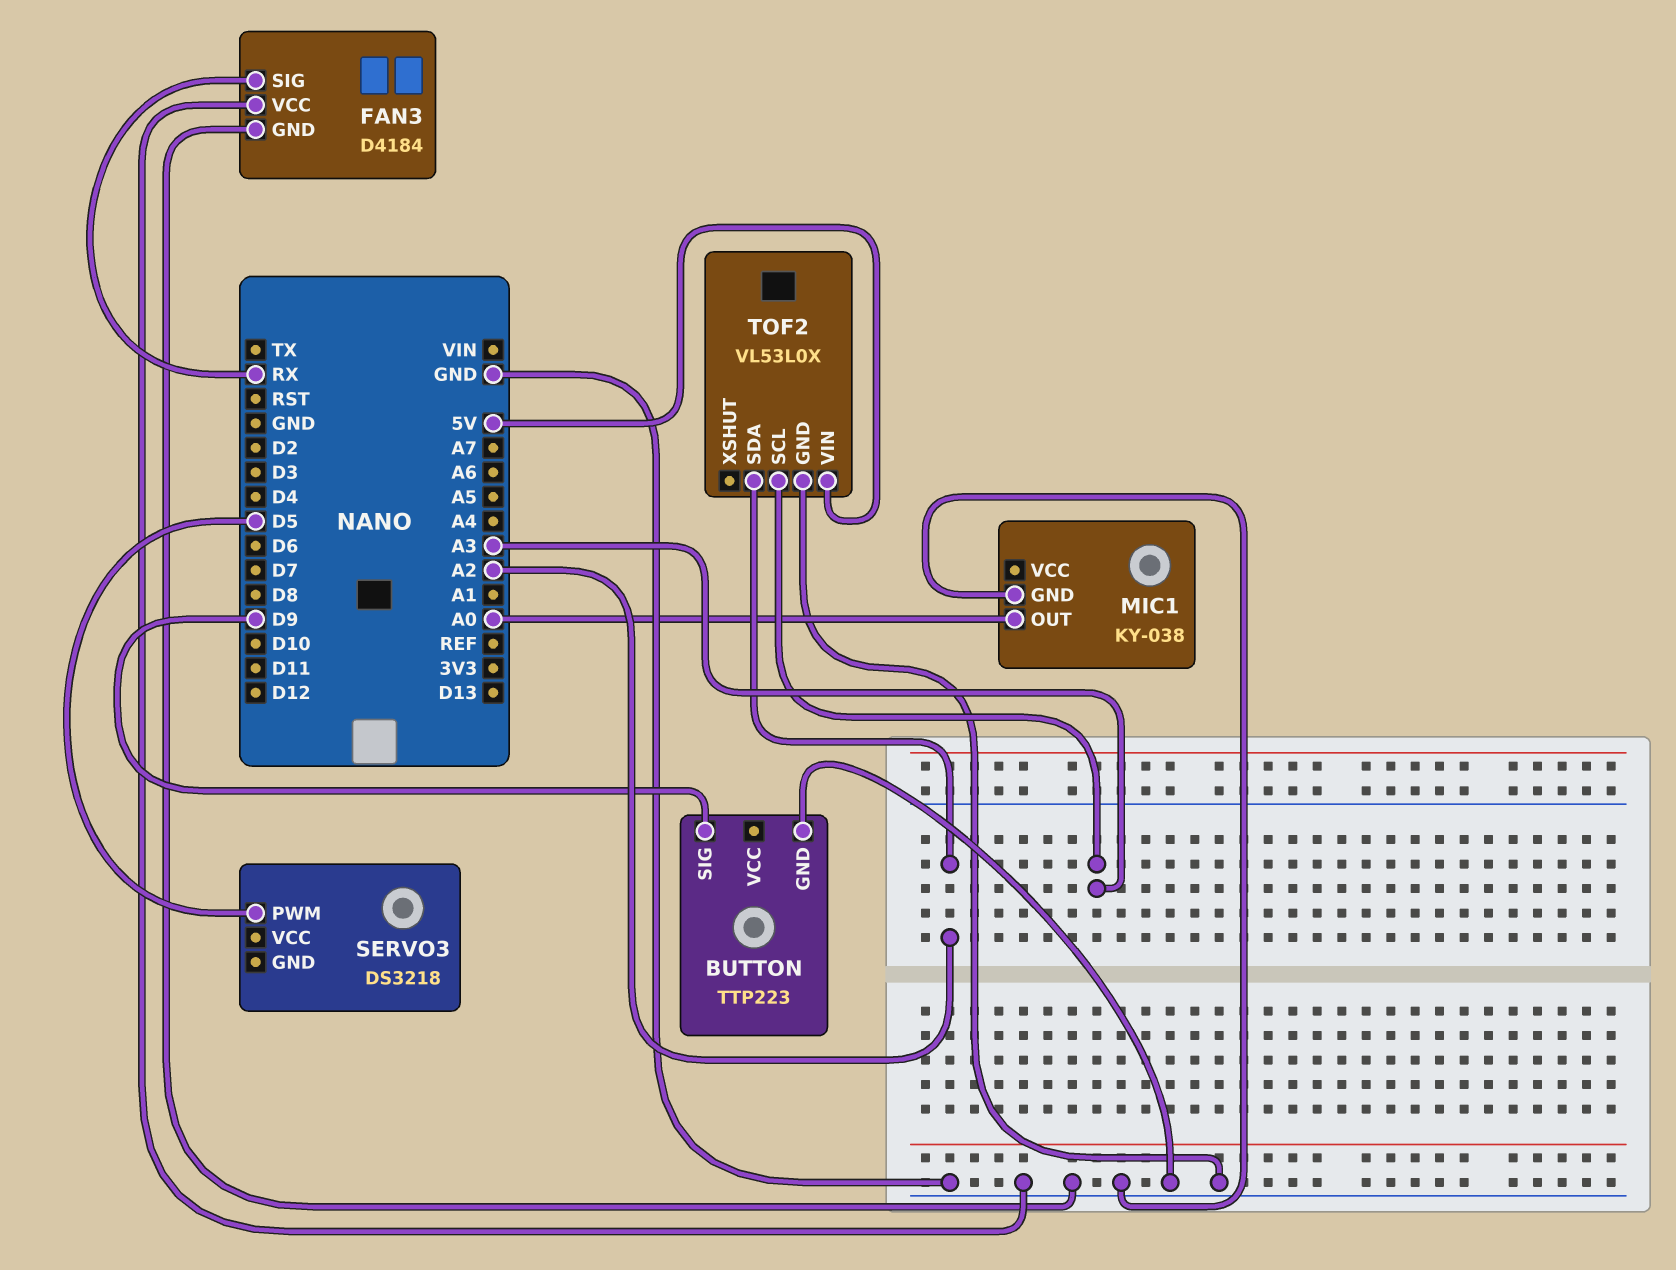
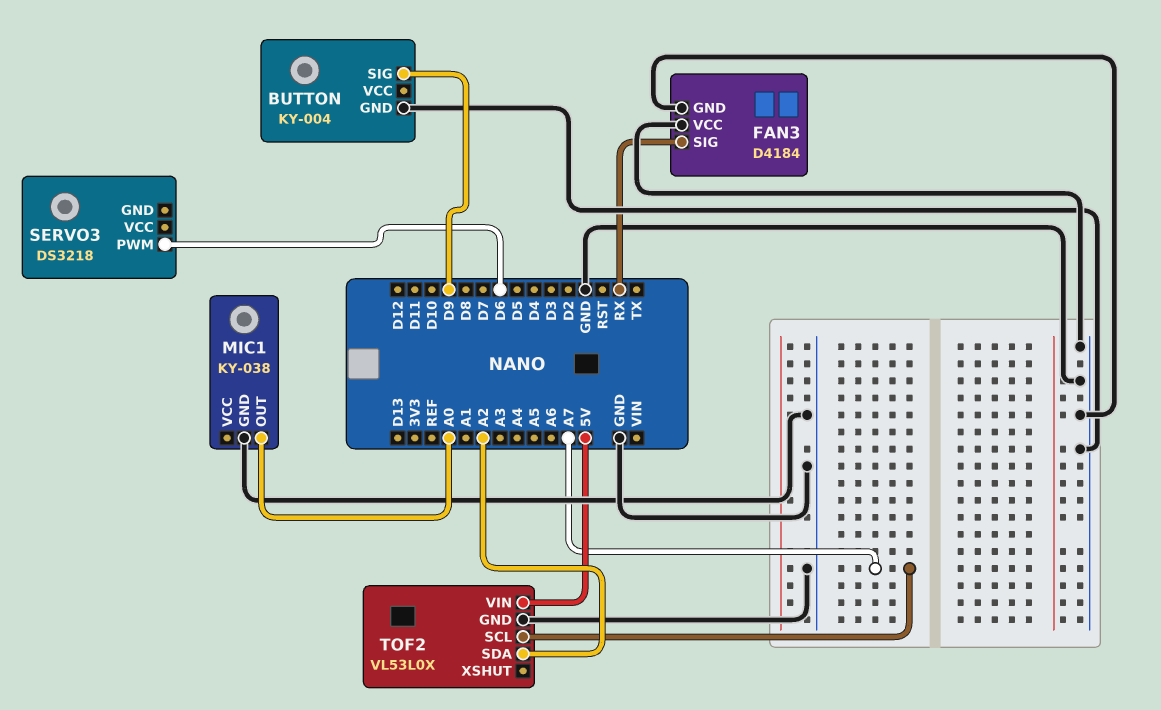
BUTTON: TTP223 -> KY-004
SERVO3 pin PWM: D5 -> D6
TOF2 pin SCL: A3 -> A7

